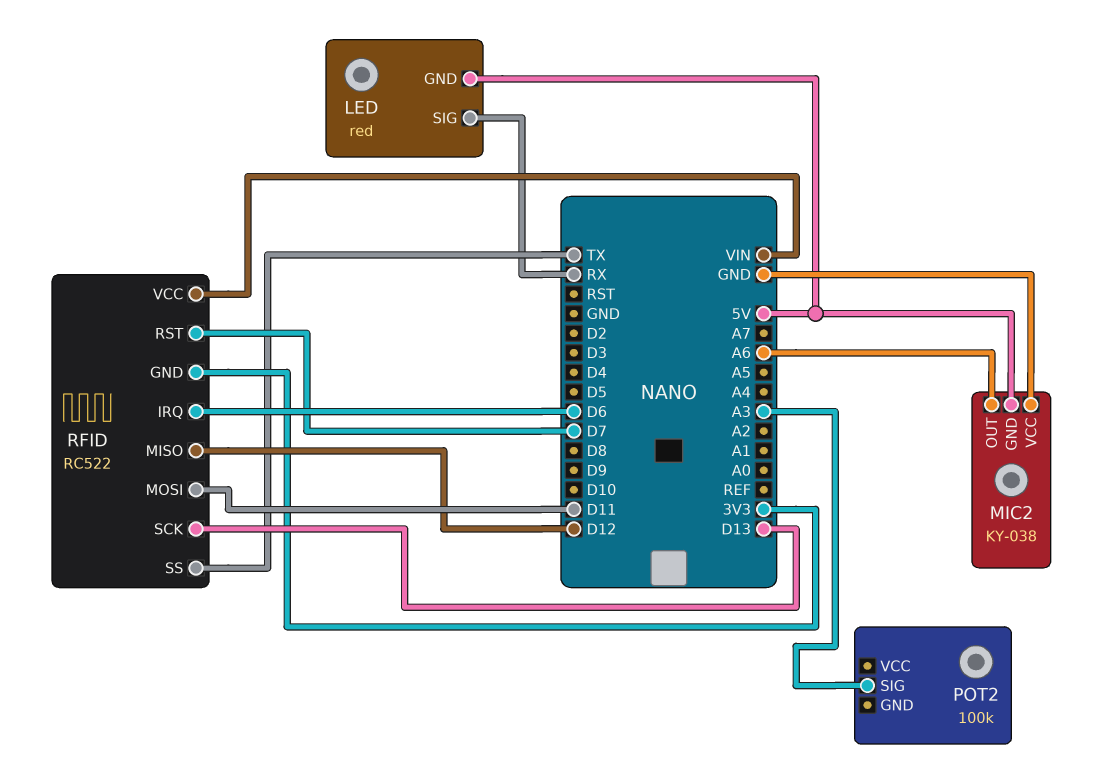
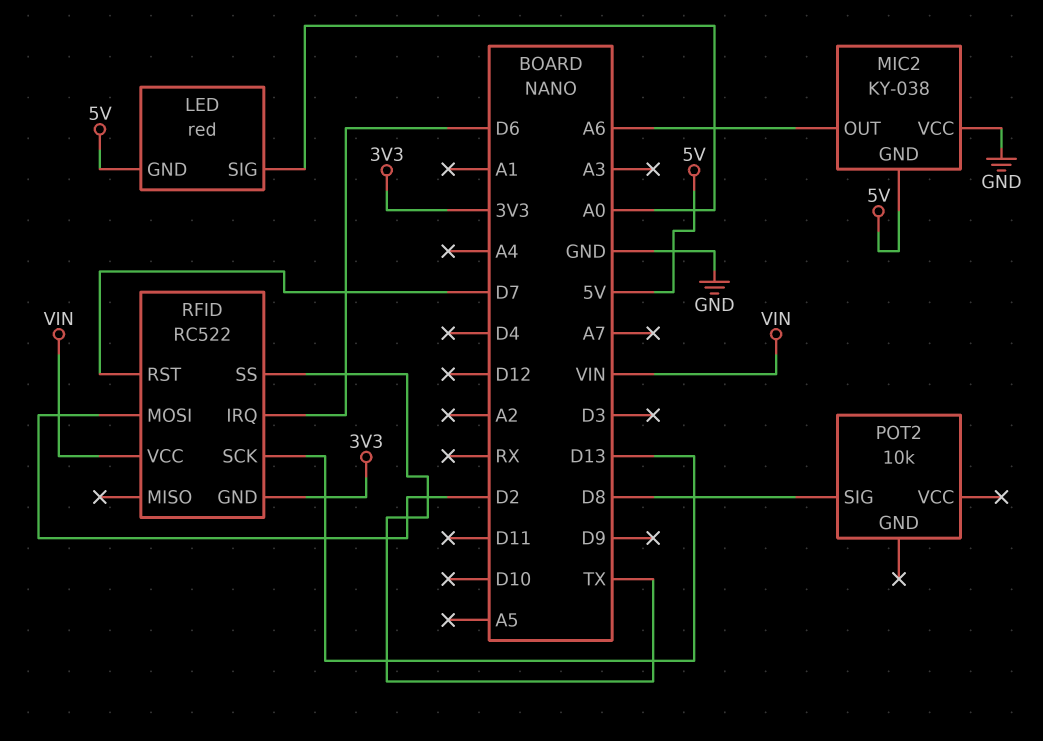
LED pin SIG: RX -> A0
POT2: 100k -> 10k
POT2 pin SIG: A3 -> D8
RFID pin MISO: D12 -> none
RFID pin MOSI: D11 -> D2

